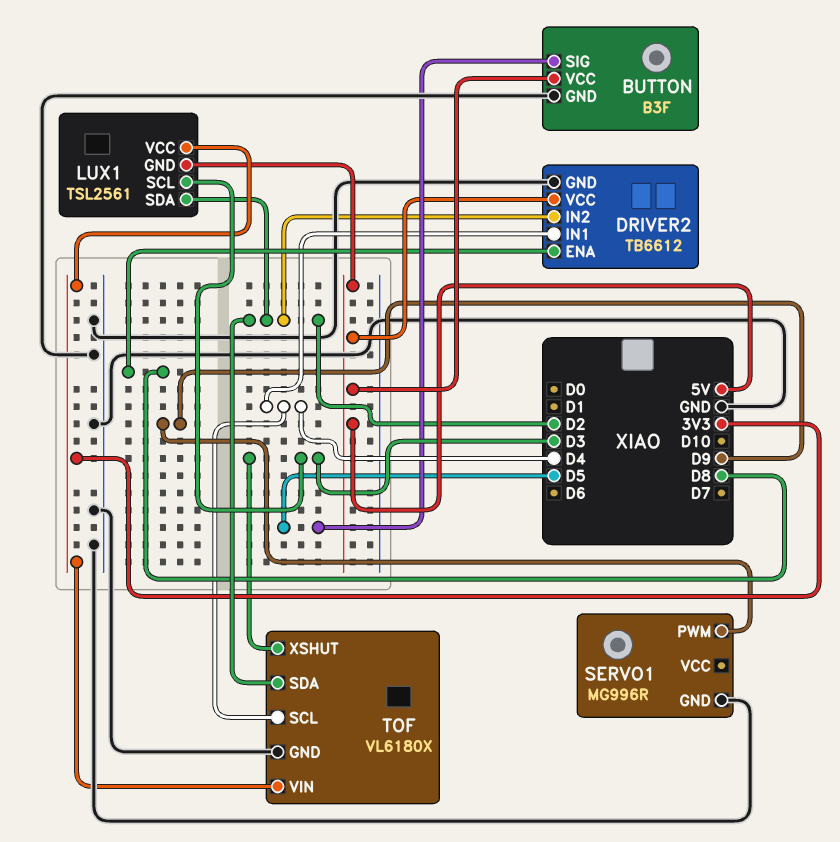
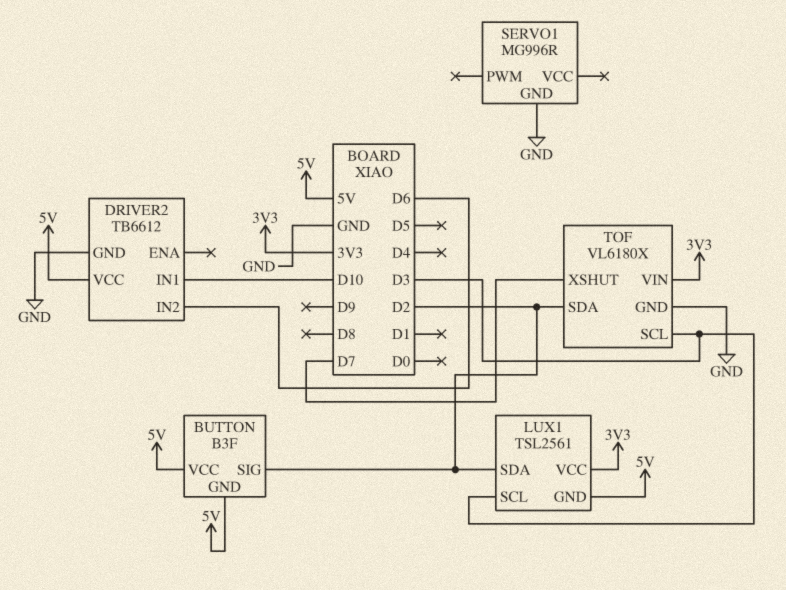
BUTTON pin GND: GND -> 5V
BUTTON pin SIG: D5 -> D2
DRIVER2 pin ENA: D8 -> none
DRIVER2 pin IN1: D4 -> D10
DRIVER2 pin IN2: D2 -> D6
SERVO1 pin PWM: D9 -> none
TOF pin SCL: D4 -> D3
TOF pin XSHUT: D3 -> D7

